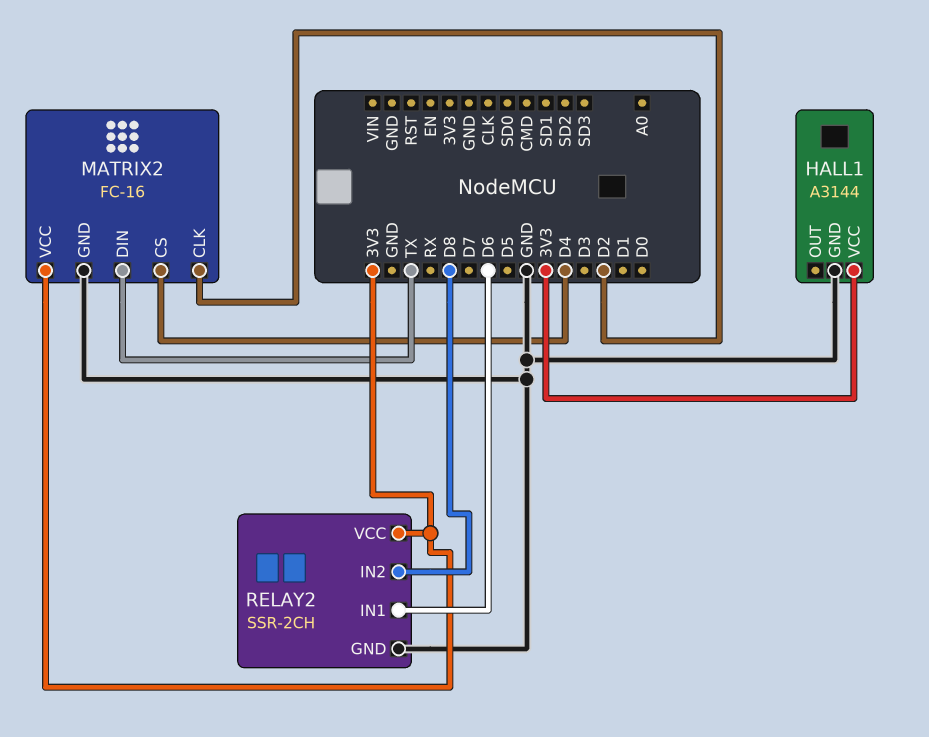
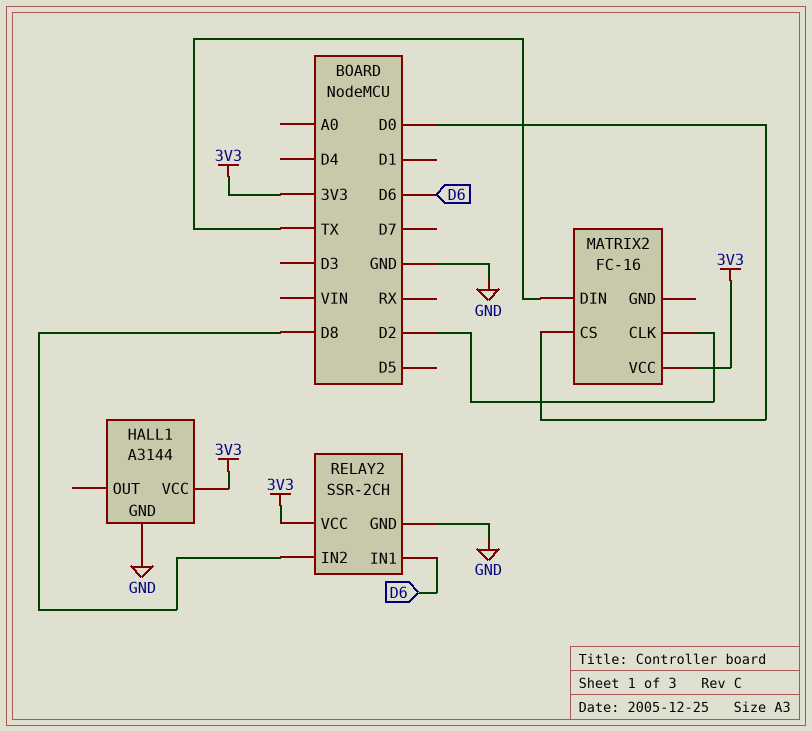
MATRIX2 pin CS: D4 -> D0
MATRIX2 pin GND: GND -> none

